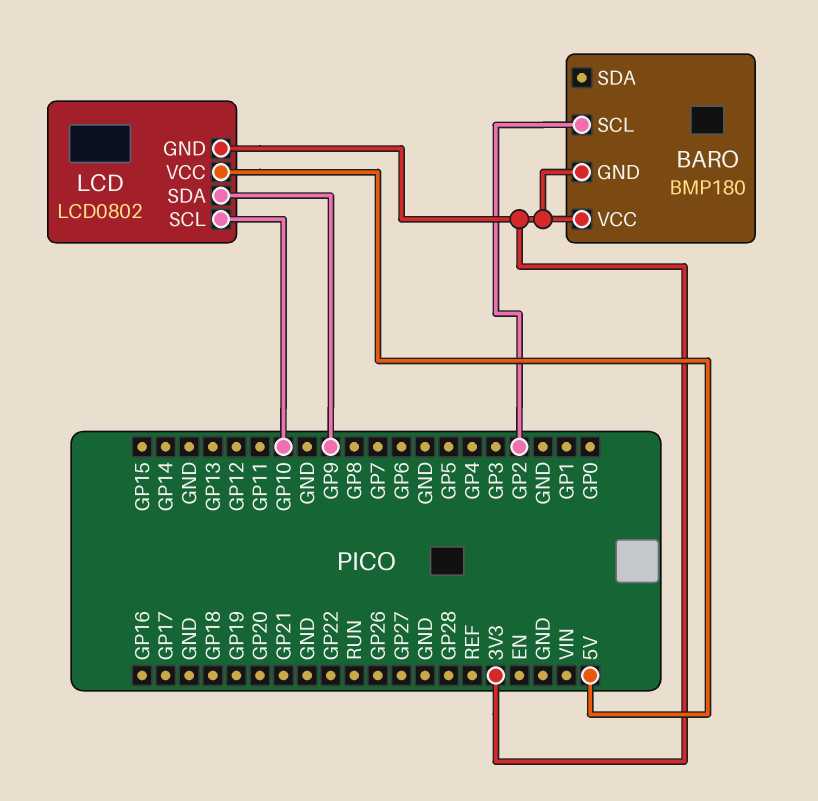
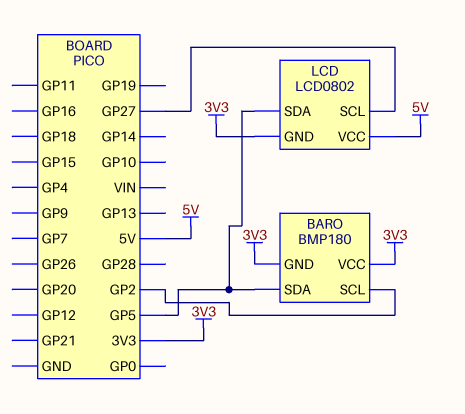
BARO pin SDA: none -> GP5
LCD pin SCL: GP10 -> GP27
LCD pin SDA: GP9 -> GP5

